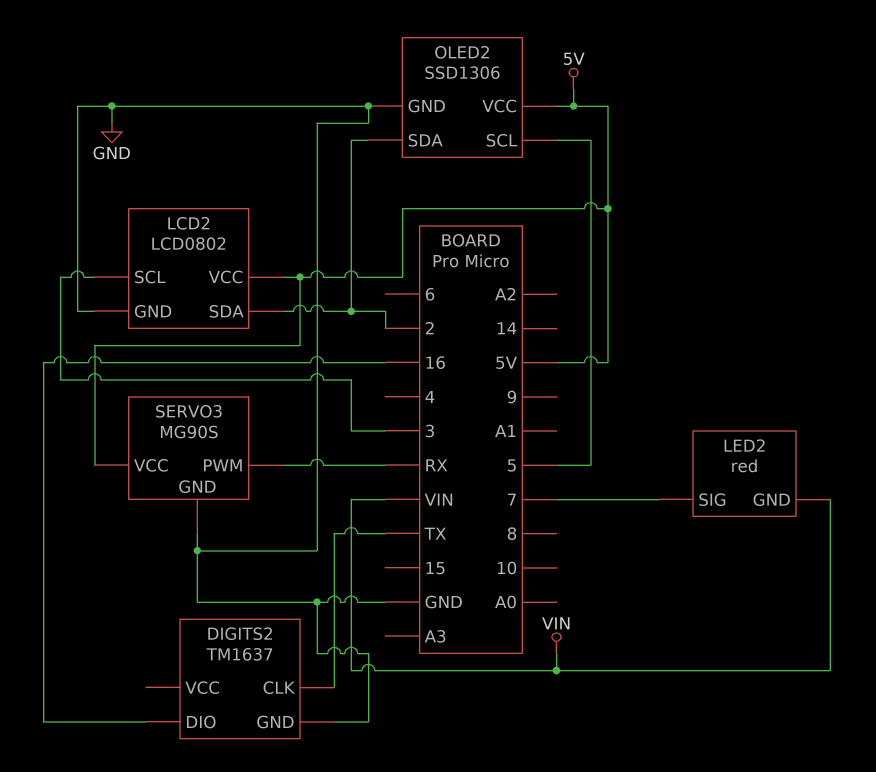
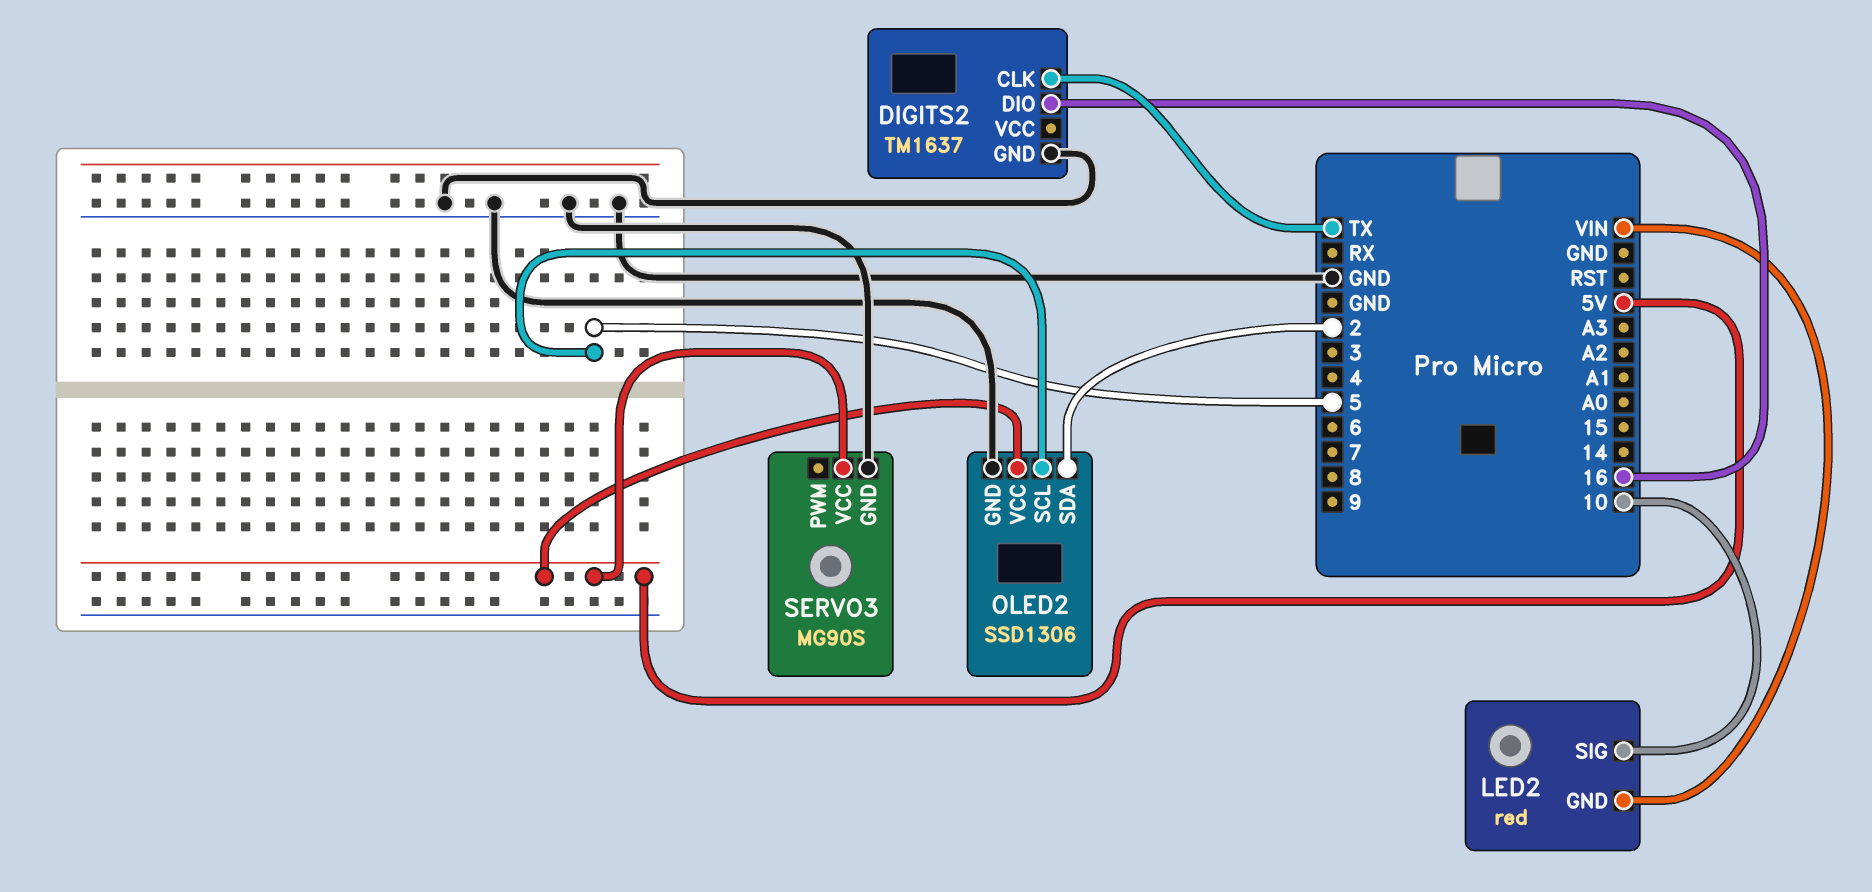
LCD2: LCD0802 -> none
LCD2 pin GND: GND -> none
LCD2 pin SCL: 3 -> none
LCD2 pin SDA: 2 -> none
LCD2 pin VCC: 5V -> none
LED2 pin SIG: 7 -> 10
SERVO3 pin PWM: RX -> none

